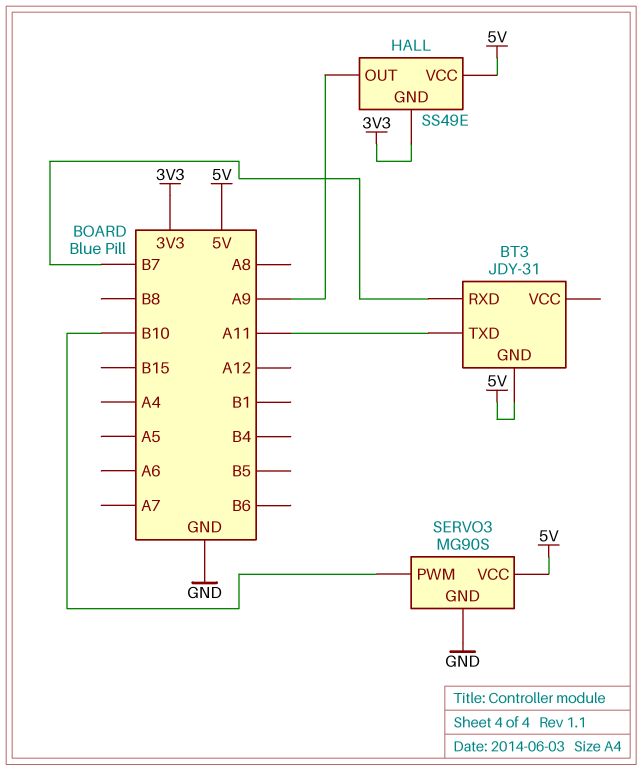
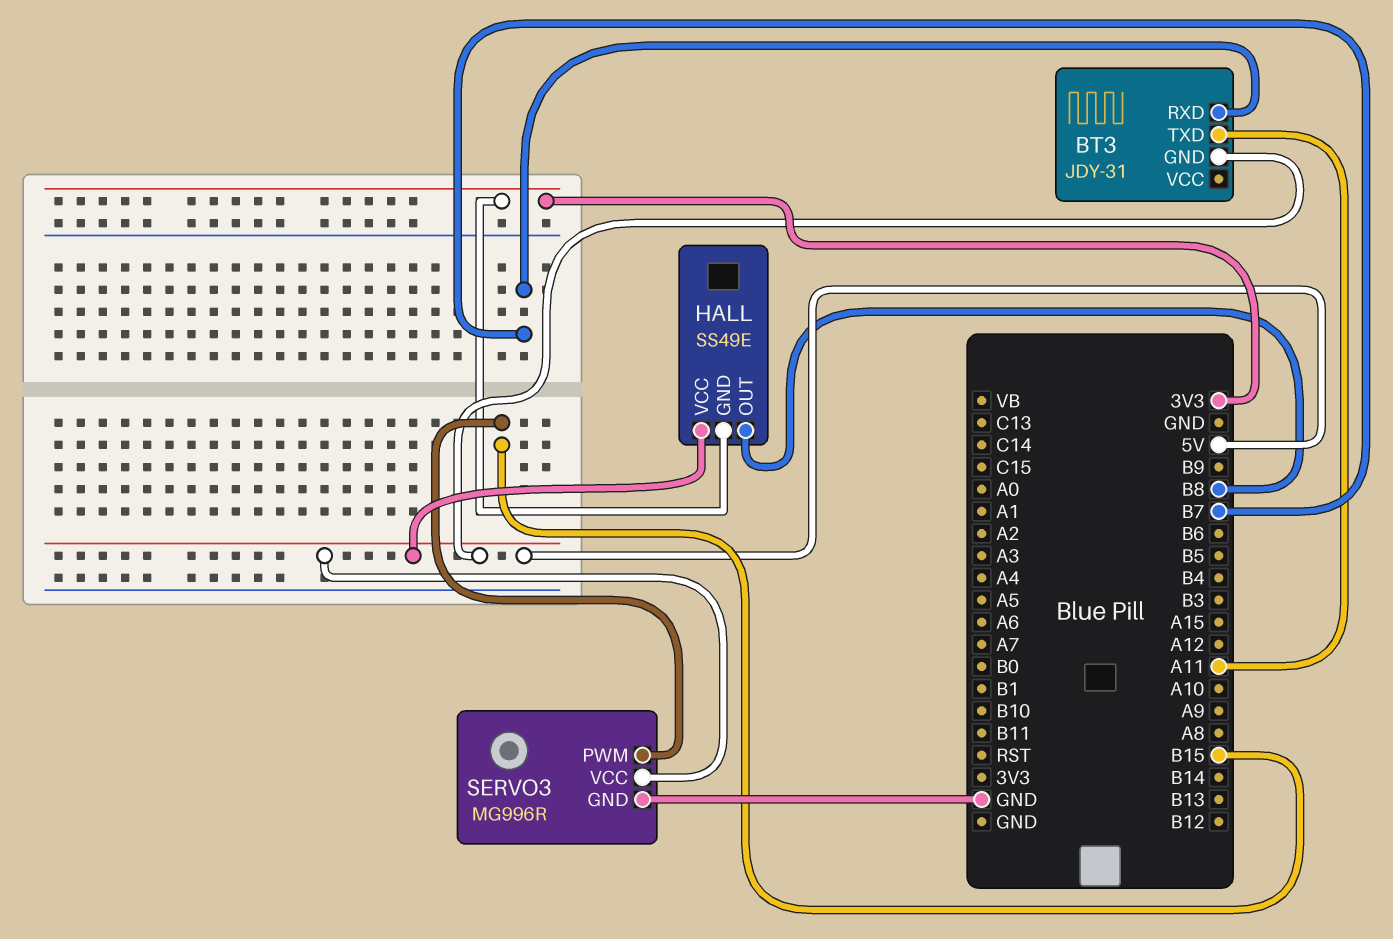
HALL pin OUT: A9 -> B8
SERVO3: MG90S -> MG996R
SERVO3 pin PWM: B10 -> B15

